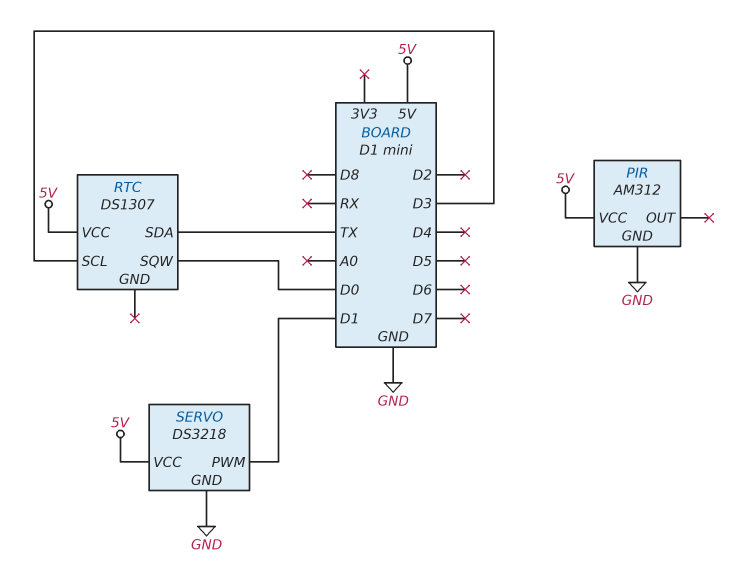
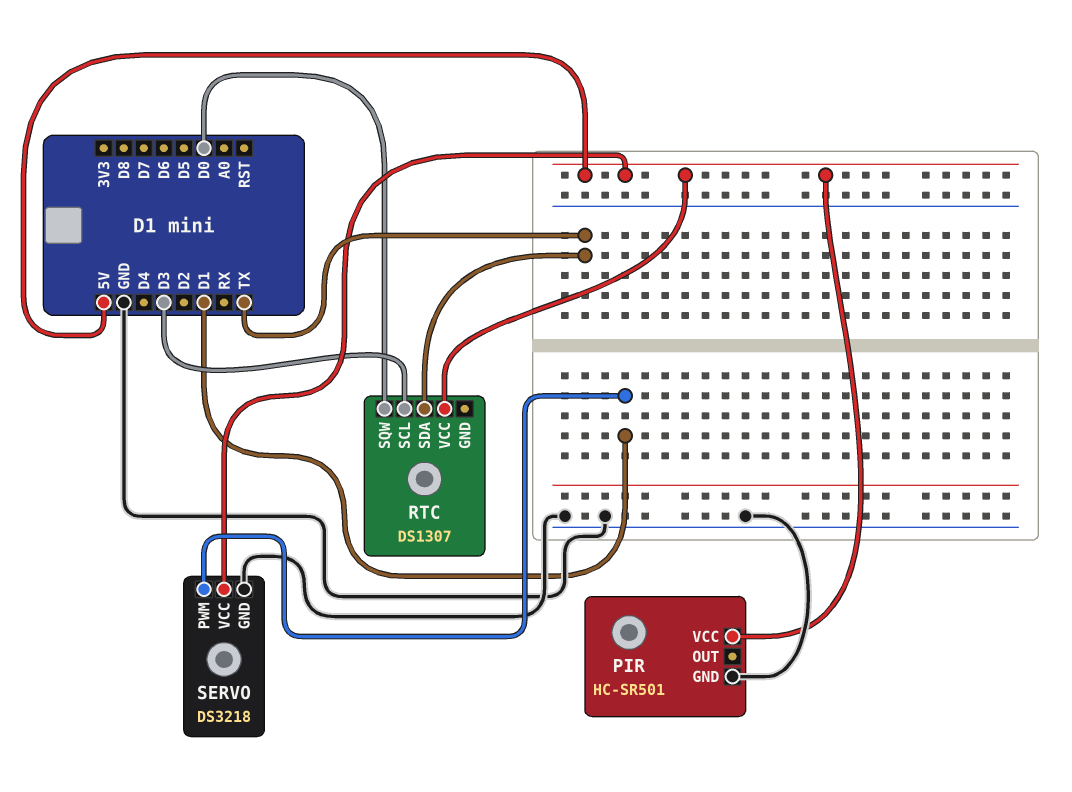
PIR: AM312 -> HC-SR501

